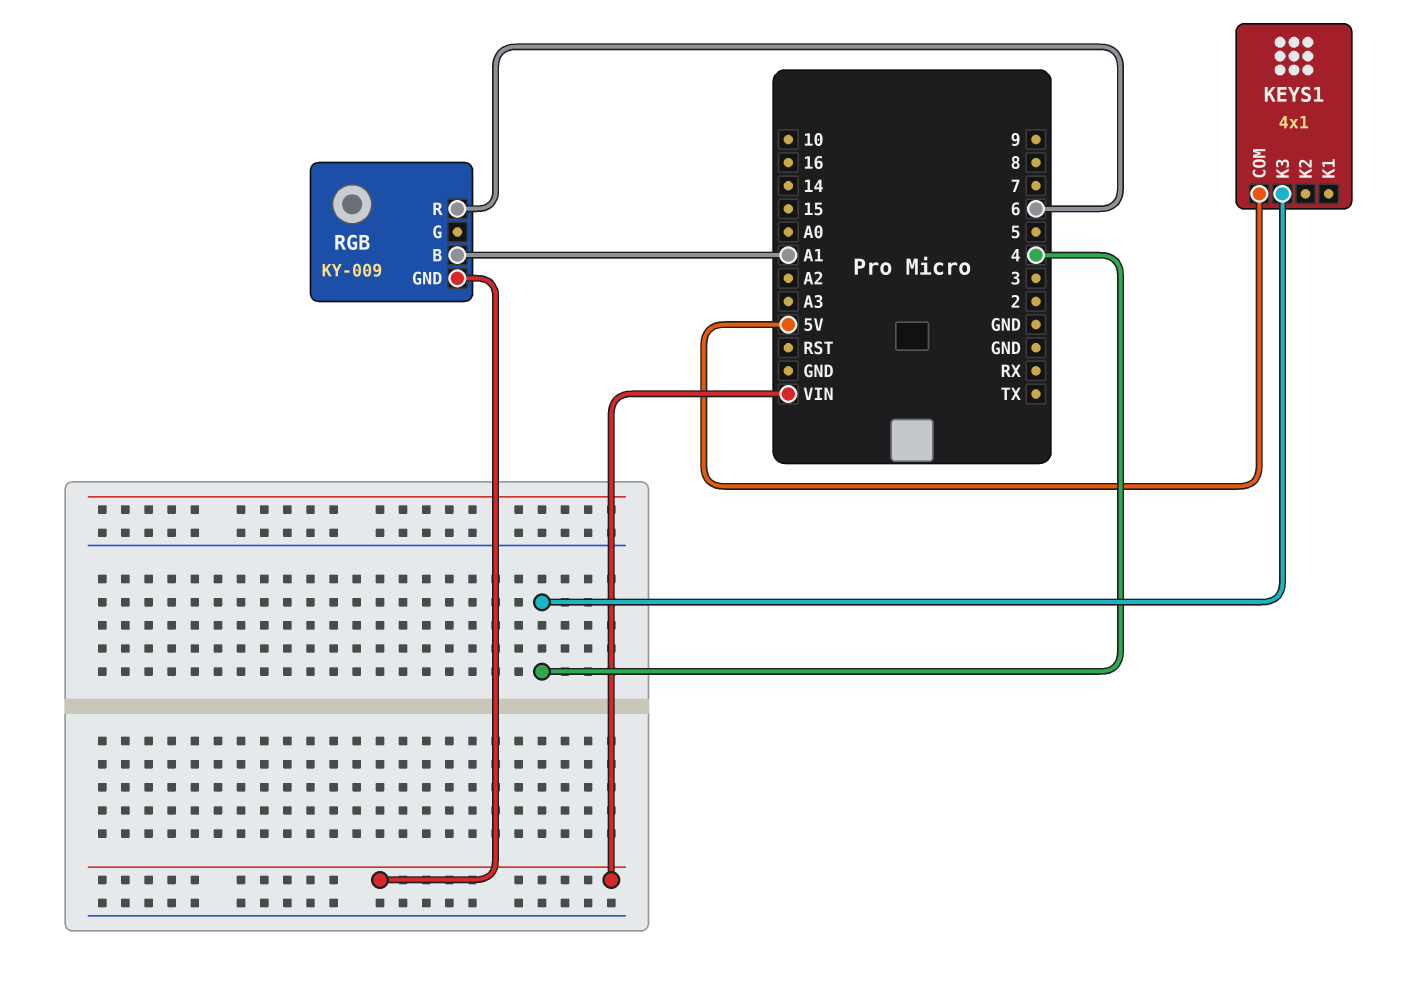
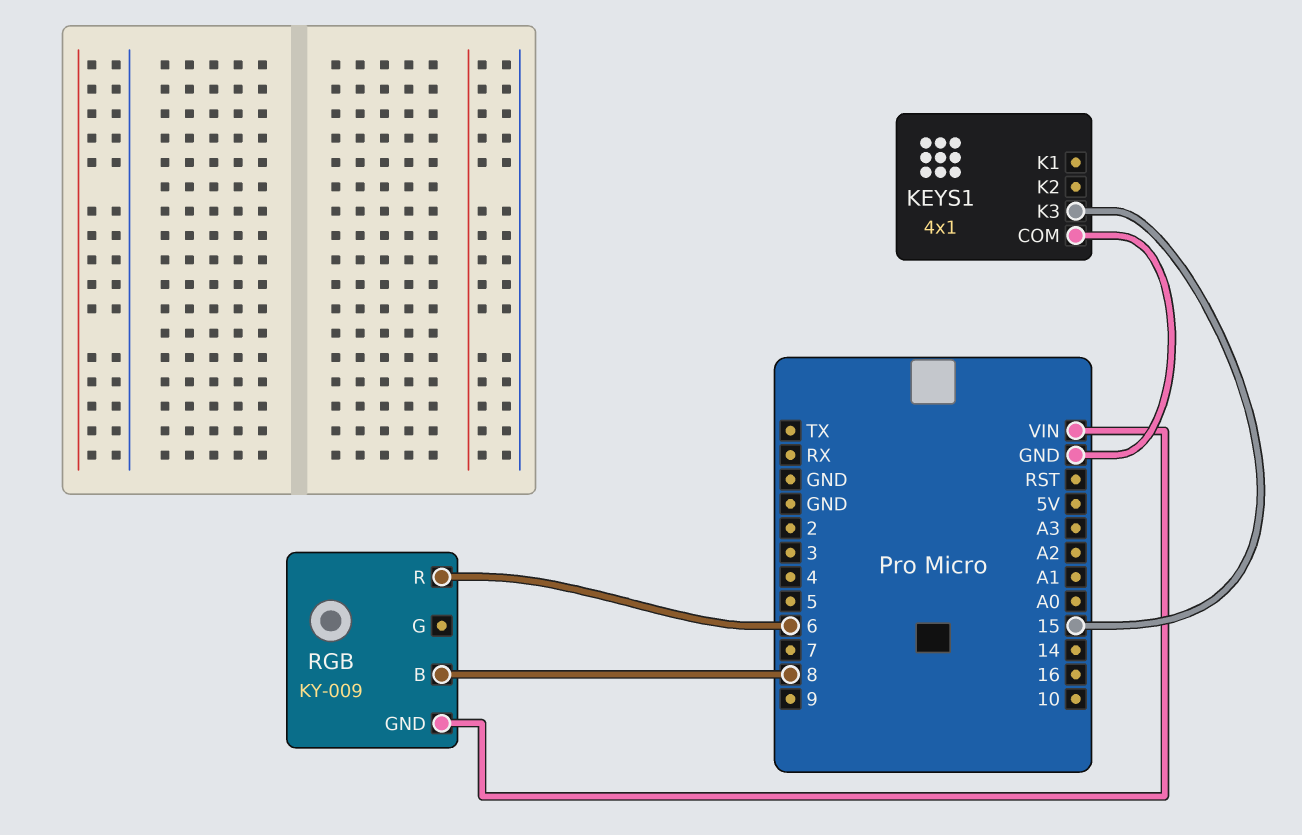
KEYS1 pin COM: 5V -> GND
KEYS1 pin K3: 4 -> 15
RGB pin B: A1 -> 8

